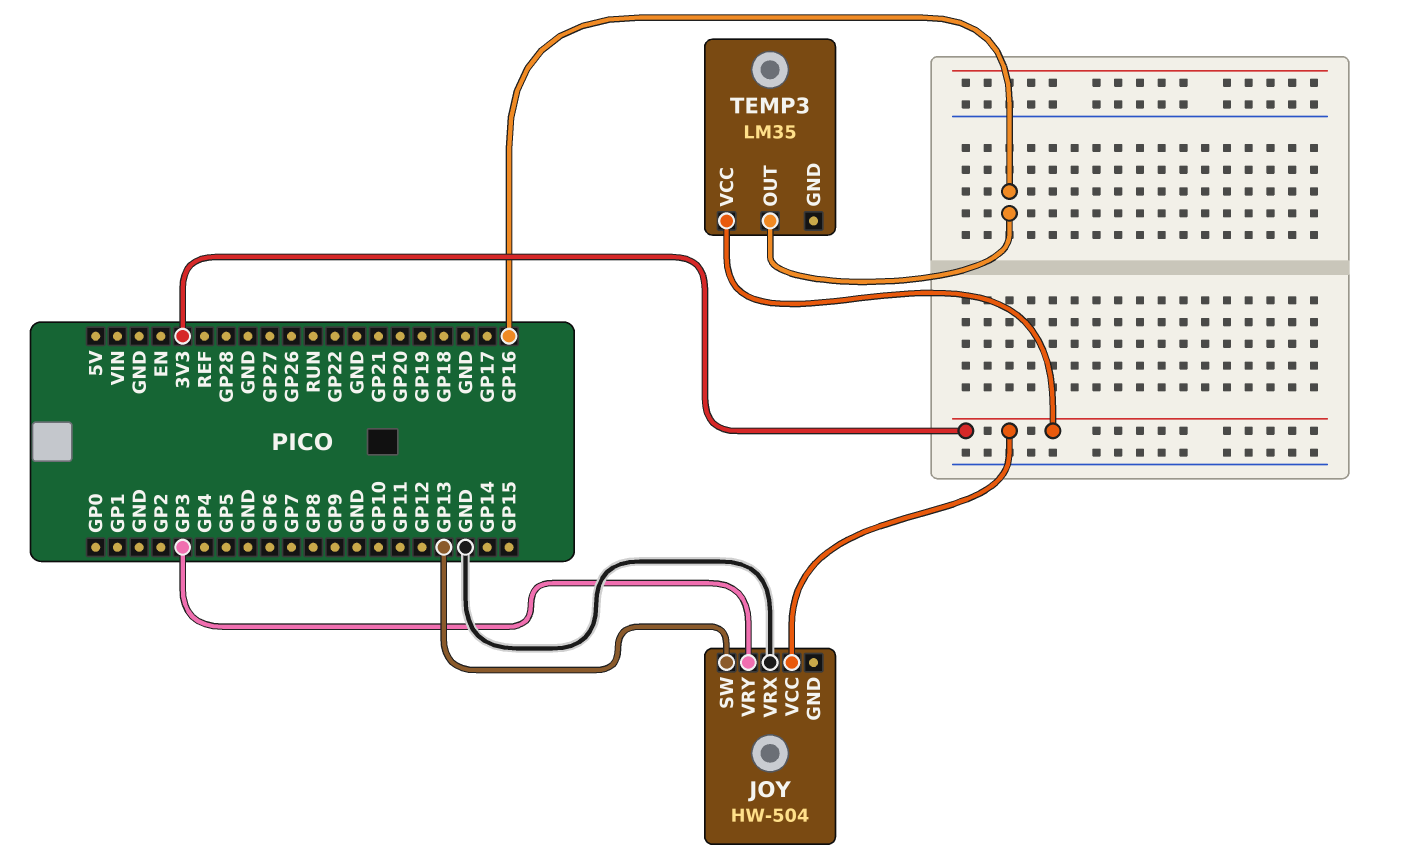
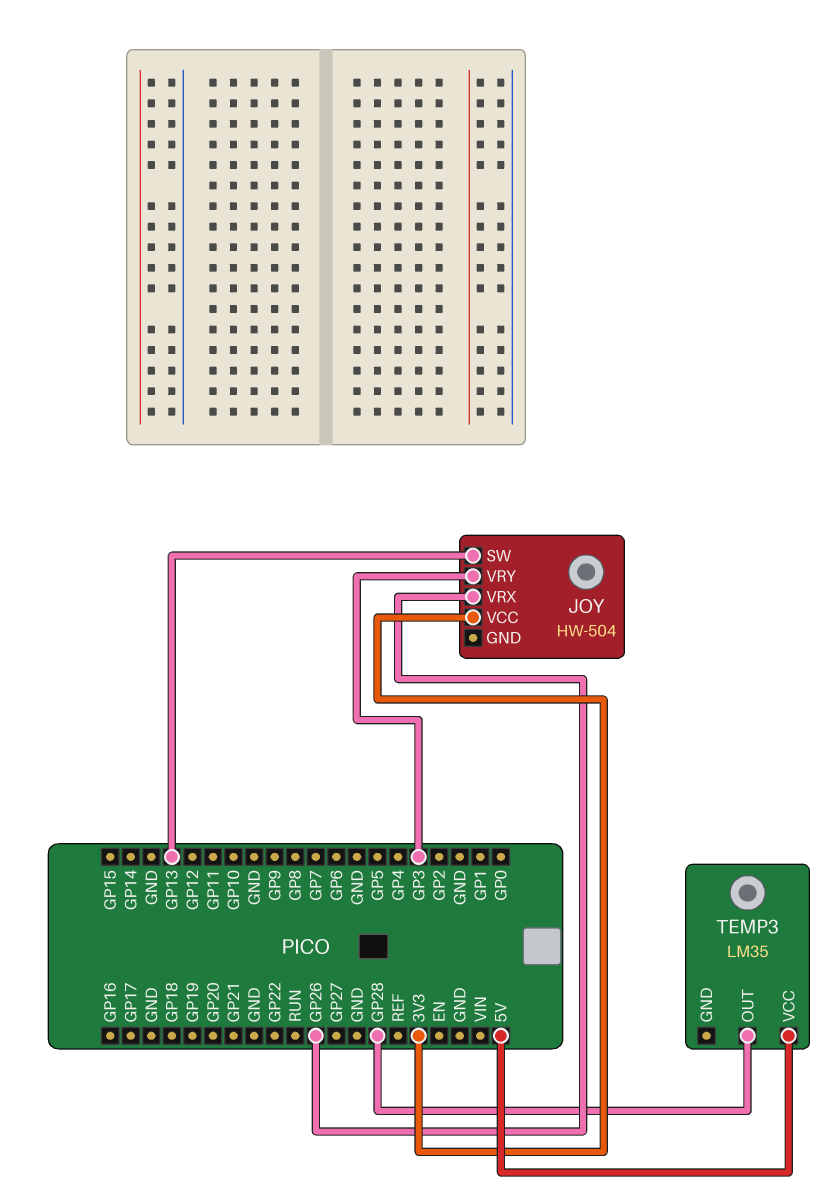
JOY pin VRX: GND -> GP26
TEMP3 pin OUT: GP16 -> GP28
TEMP3 pin VCC: 3V3 -> 5V

